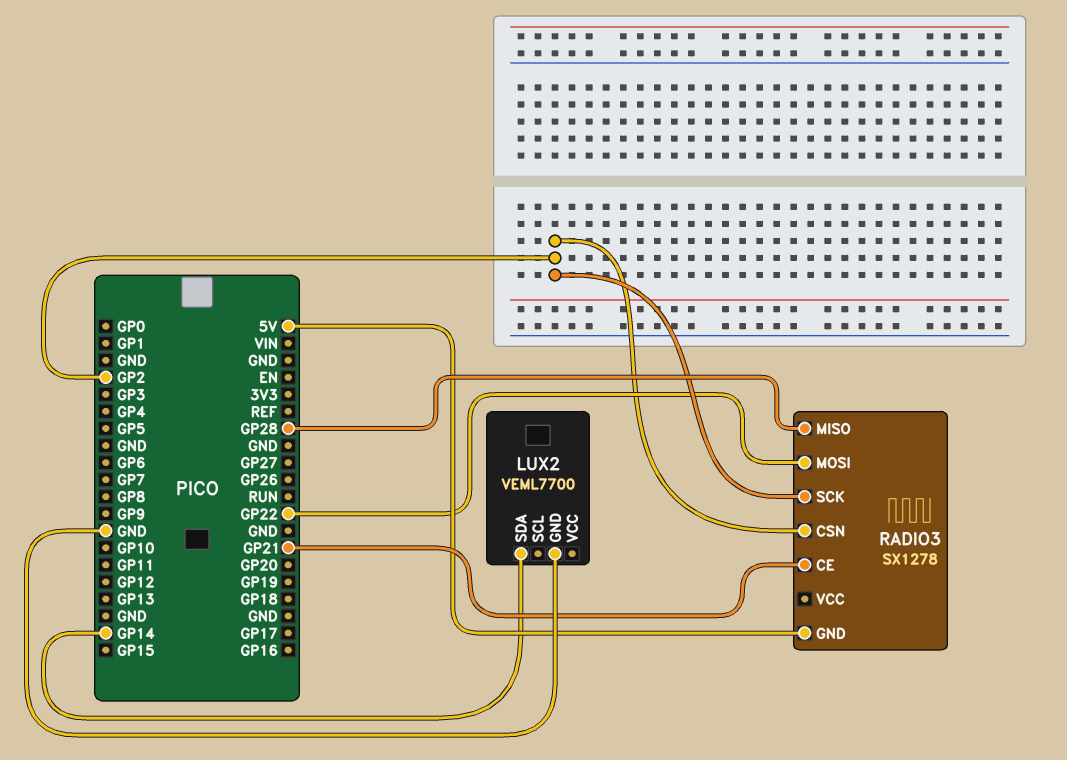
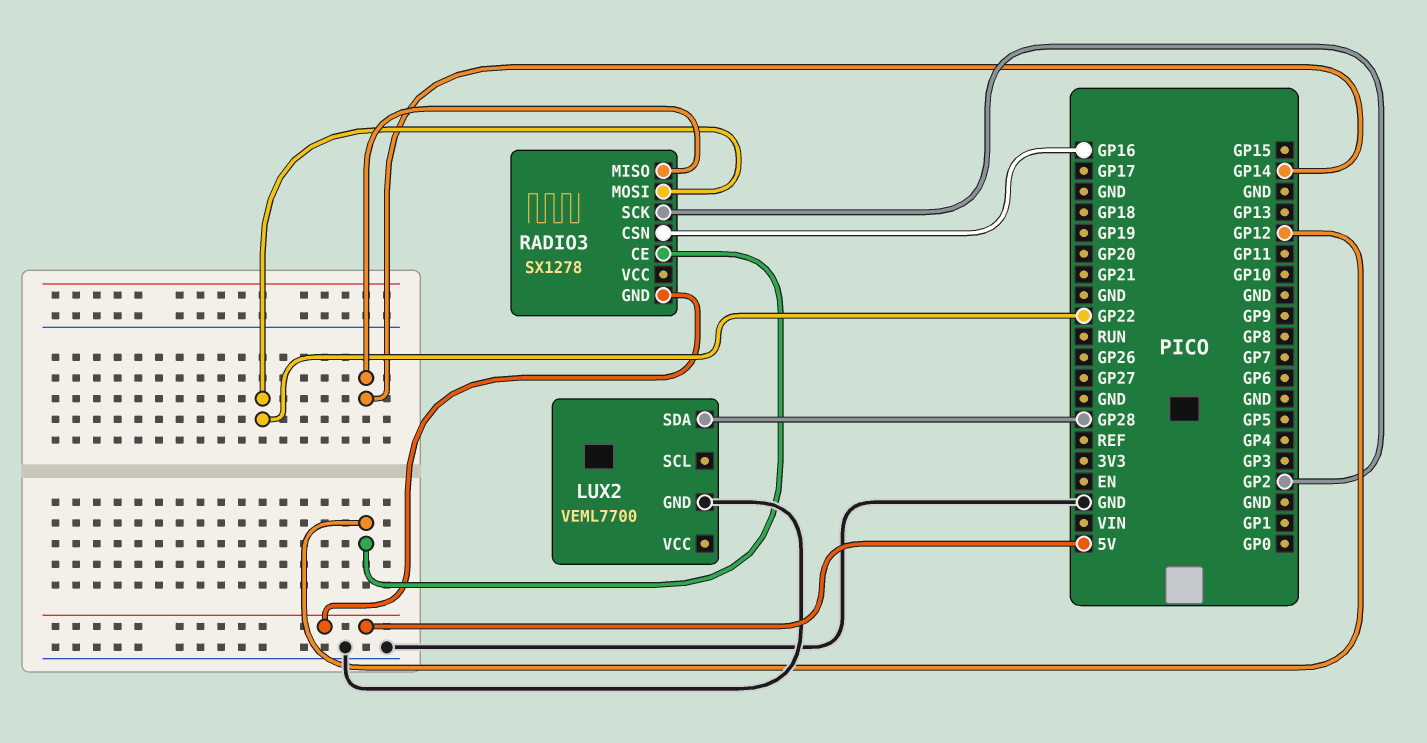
LUX2 pin SDA: GP14 -> GP28
RADIO3 pin CE: GP21 -> GP12
RADIO3 pin CSN: GP2 -> GP16
RADIO3 pin MISO: GP28 -> GP14

